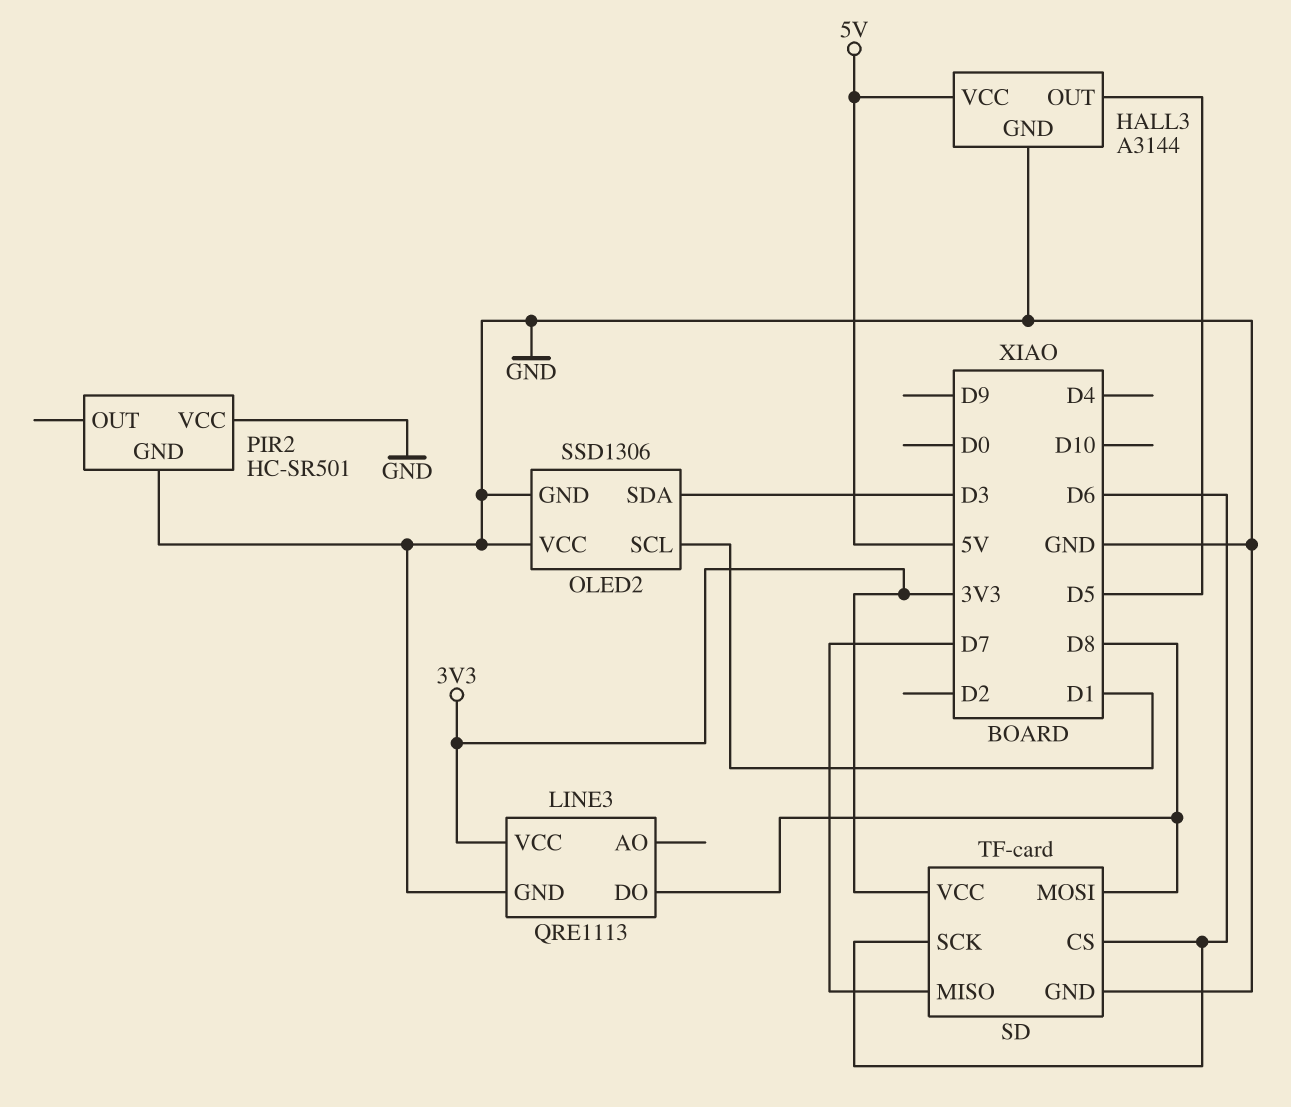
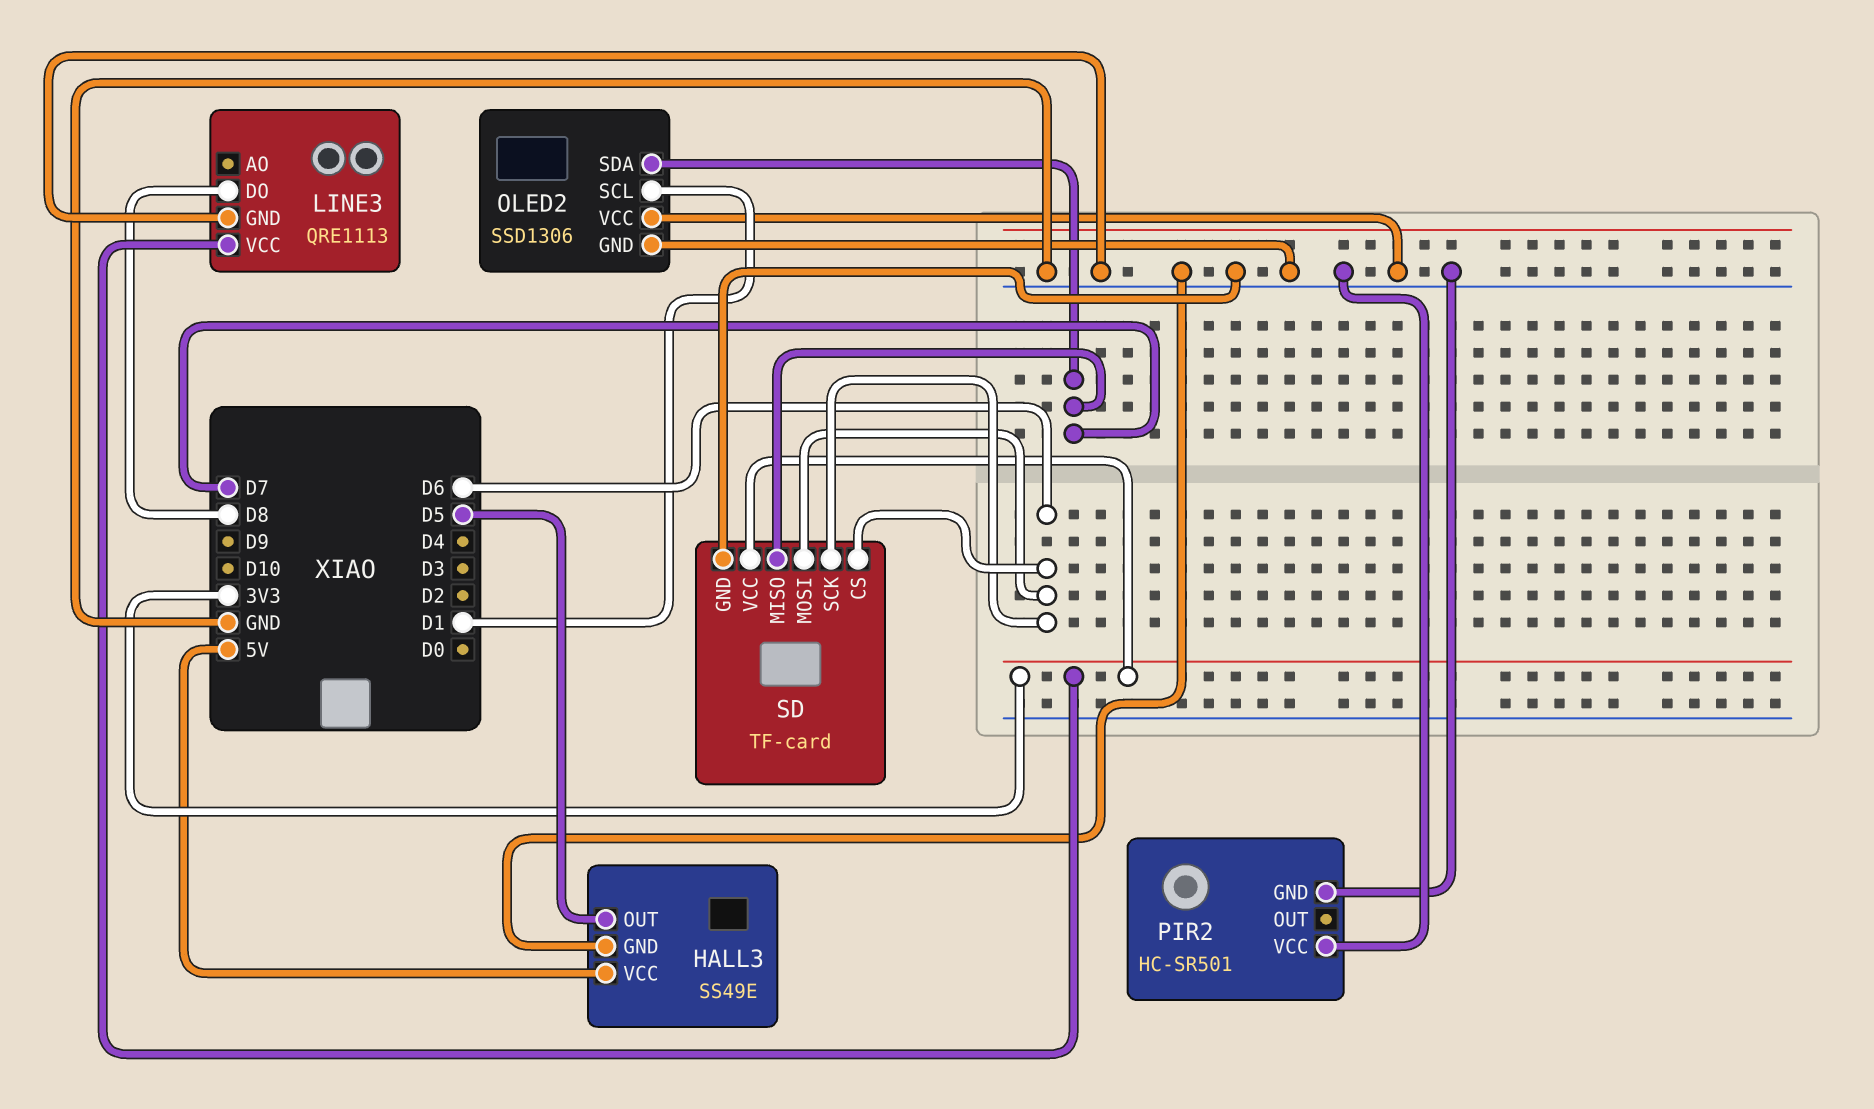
HALL3: A3144 -> SS49E
OLED2 pin SDA: D3 -> D7
SD pin MOSI: D8 -> D6

